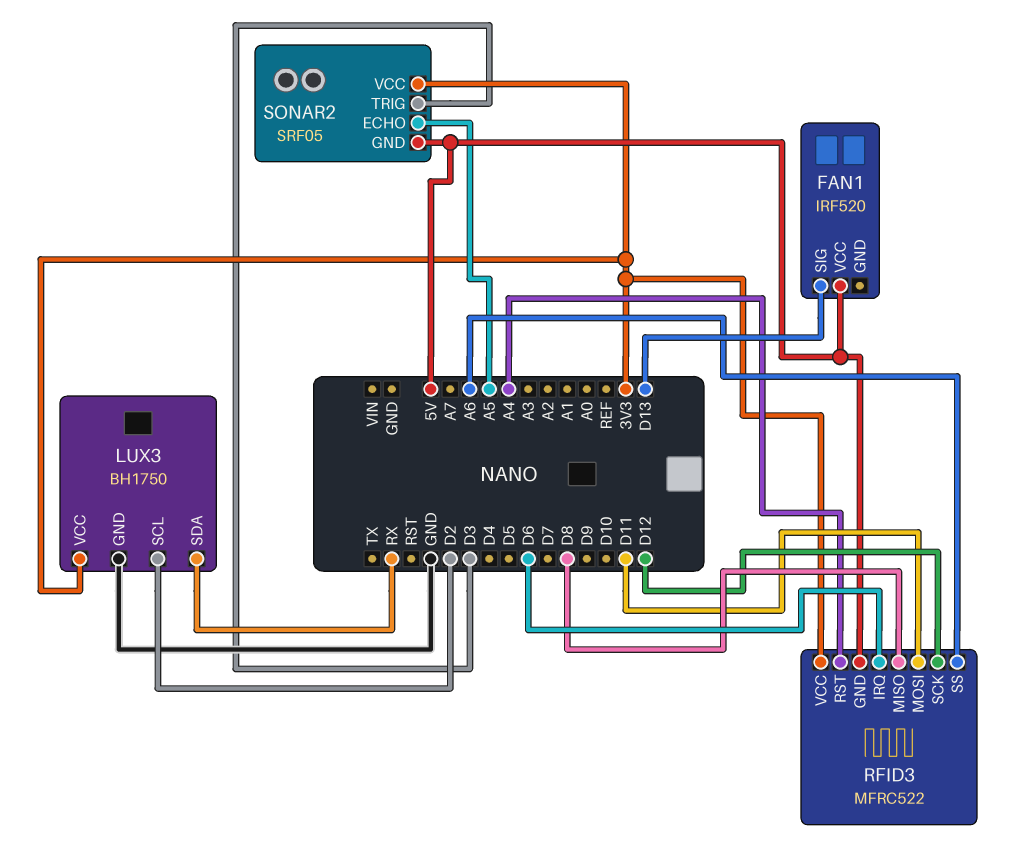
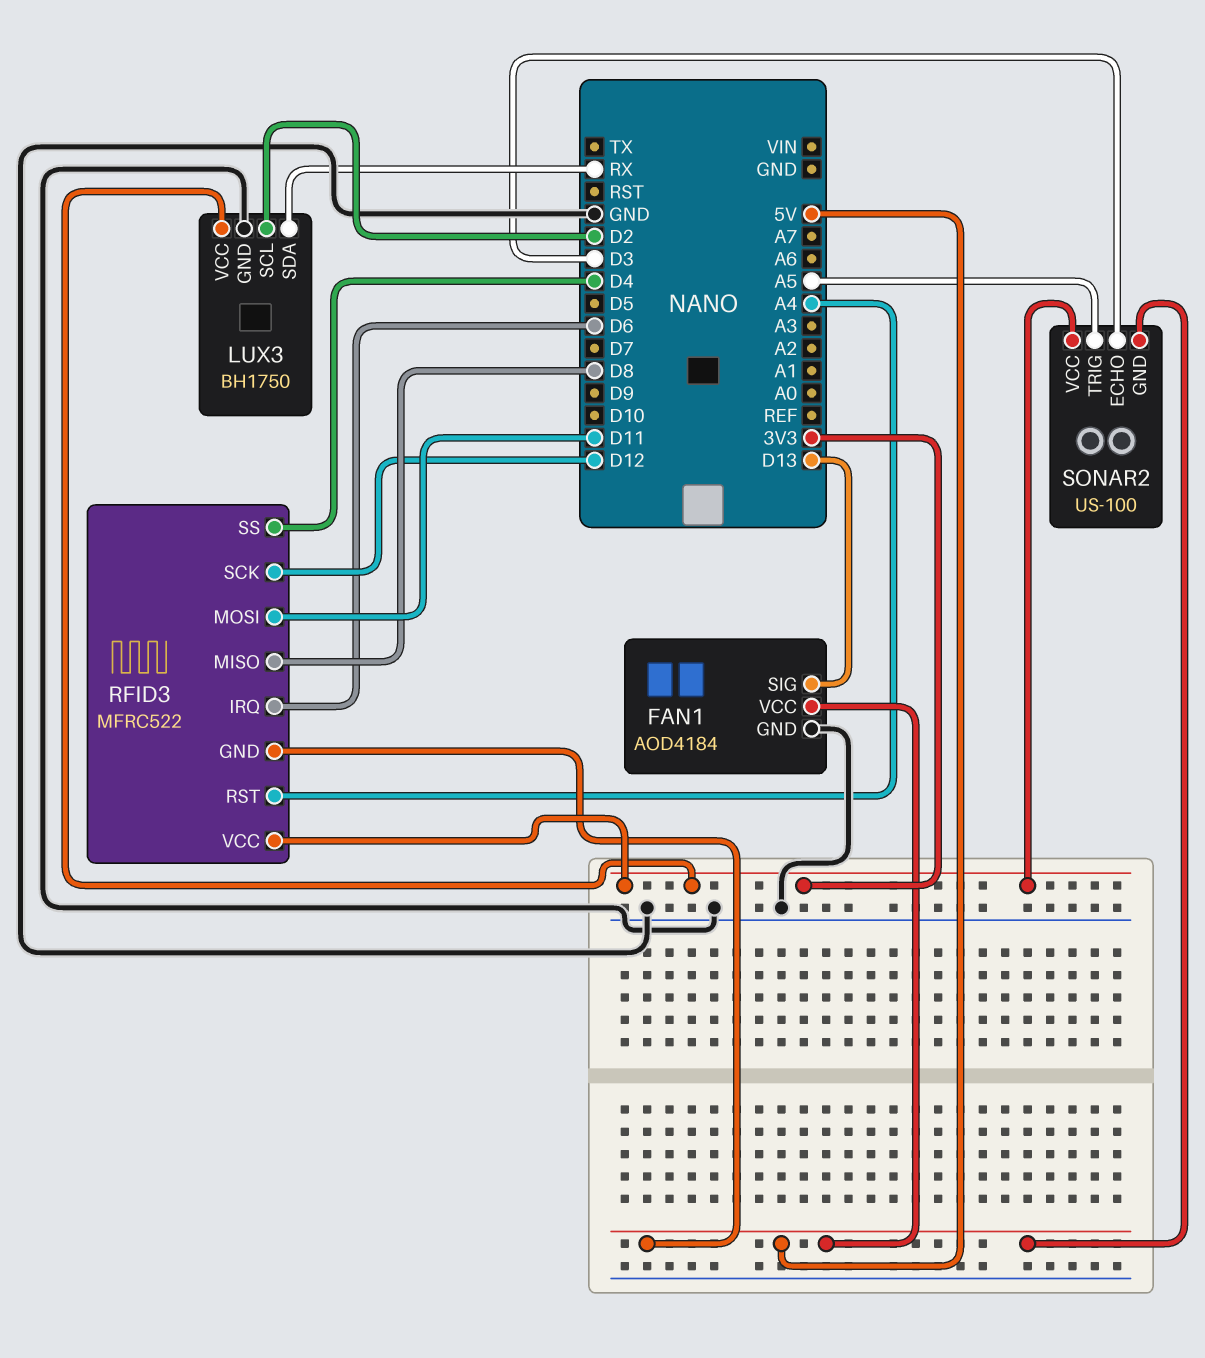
FAN1: IRF520 -> AOD4184
FAN1 pin GND: none -> GND
RFID3 pin SS: A6 -> D4
SONAR2: SRF05 -> US-100
SONAR2 pin ECHO: A5 -> D3
SONAR2 pin TRIG: D3 -> A5

